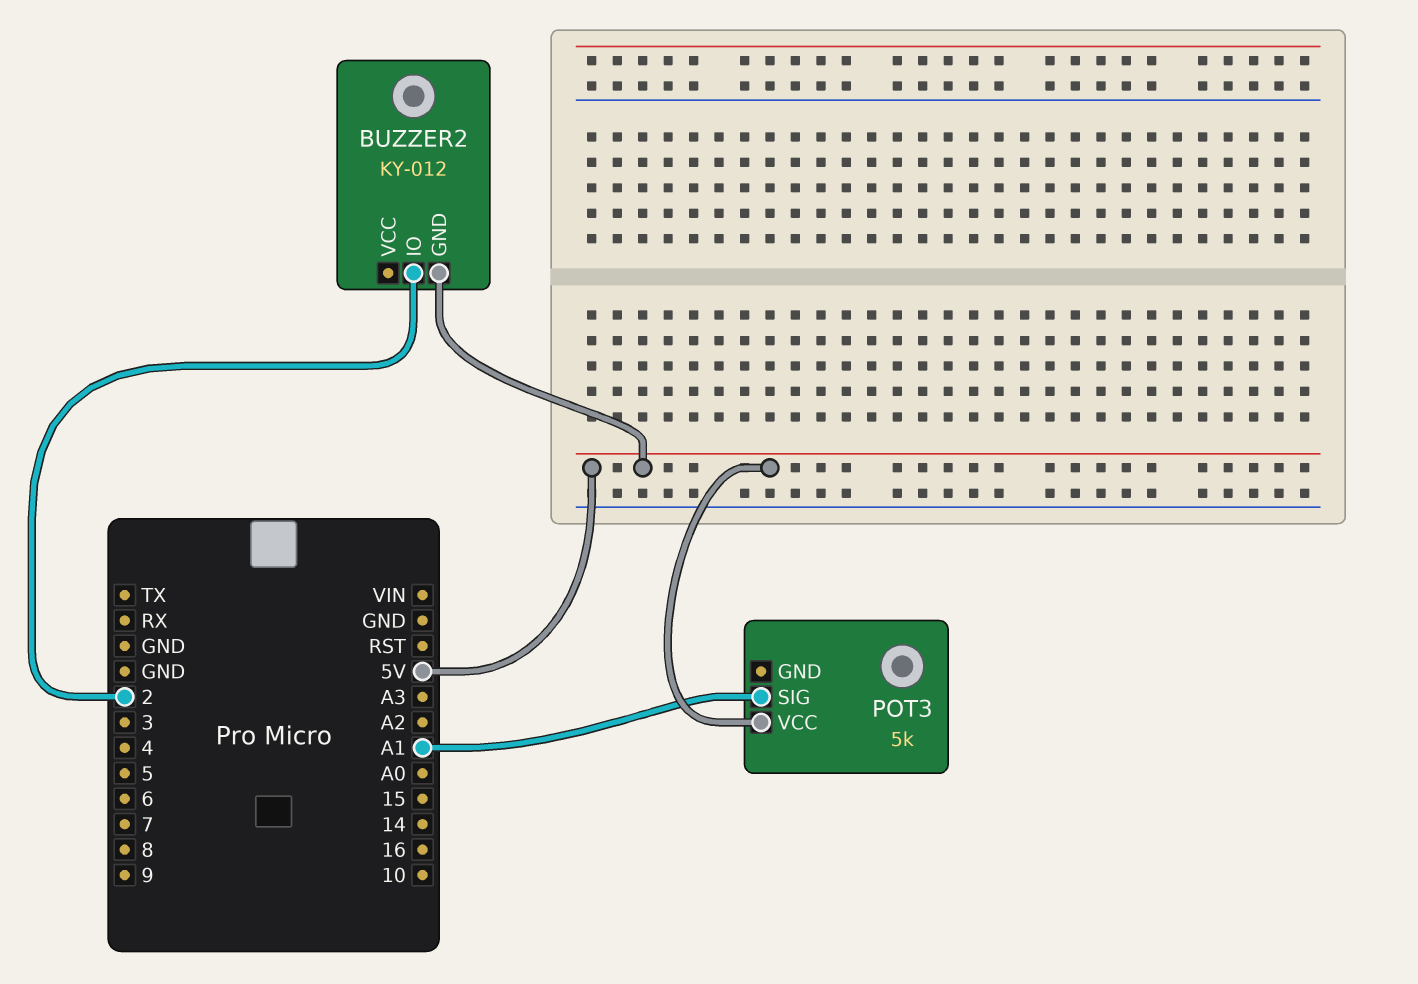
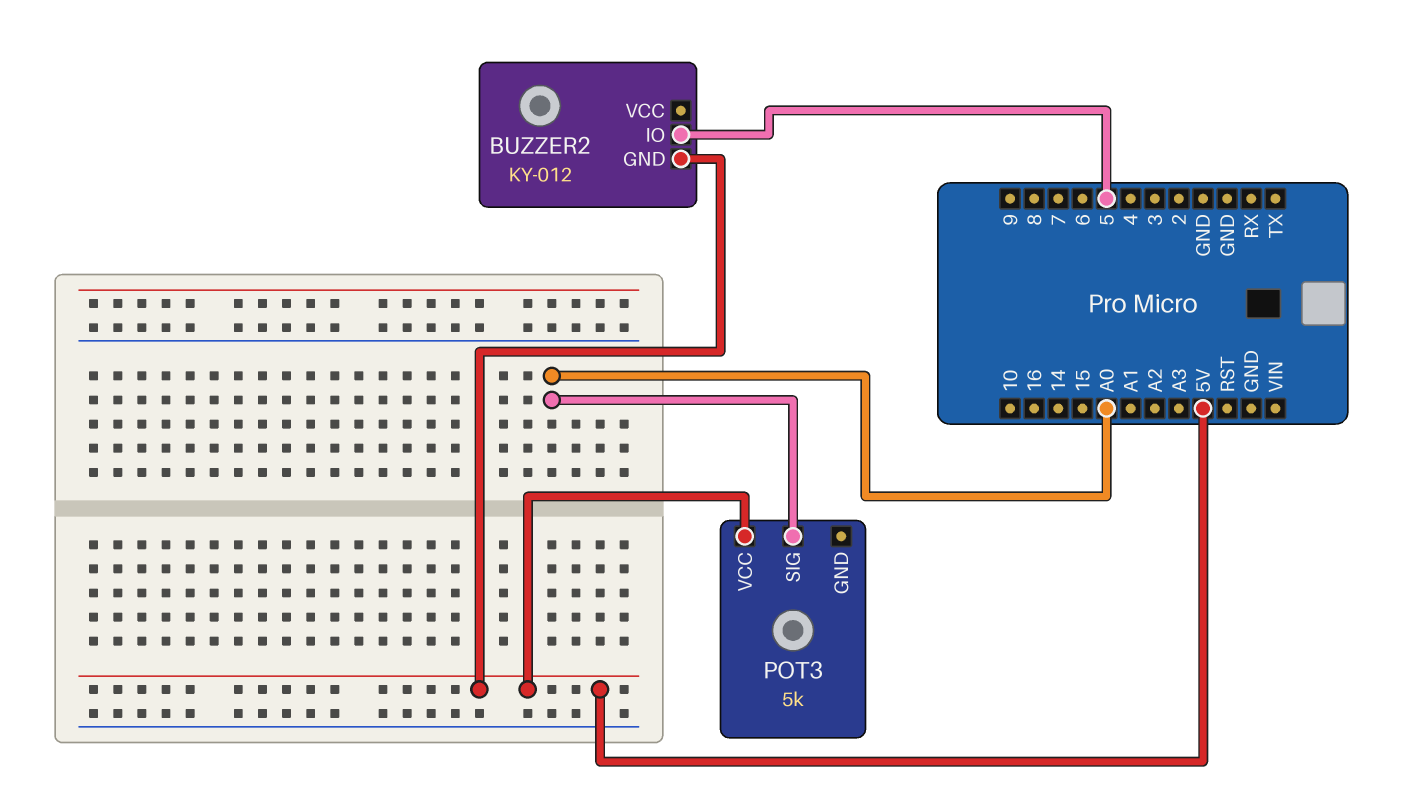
BUZZER2 pin IO: 2 -> 5
POT3 pin SIG: A1 -> A0

